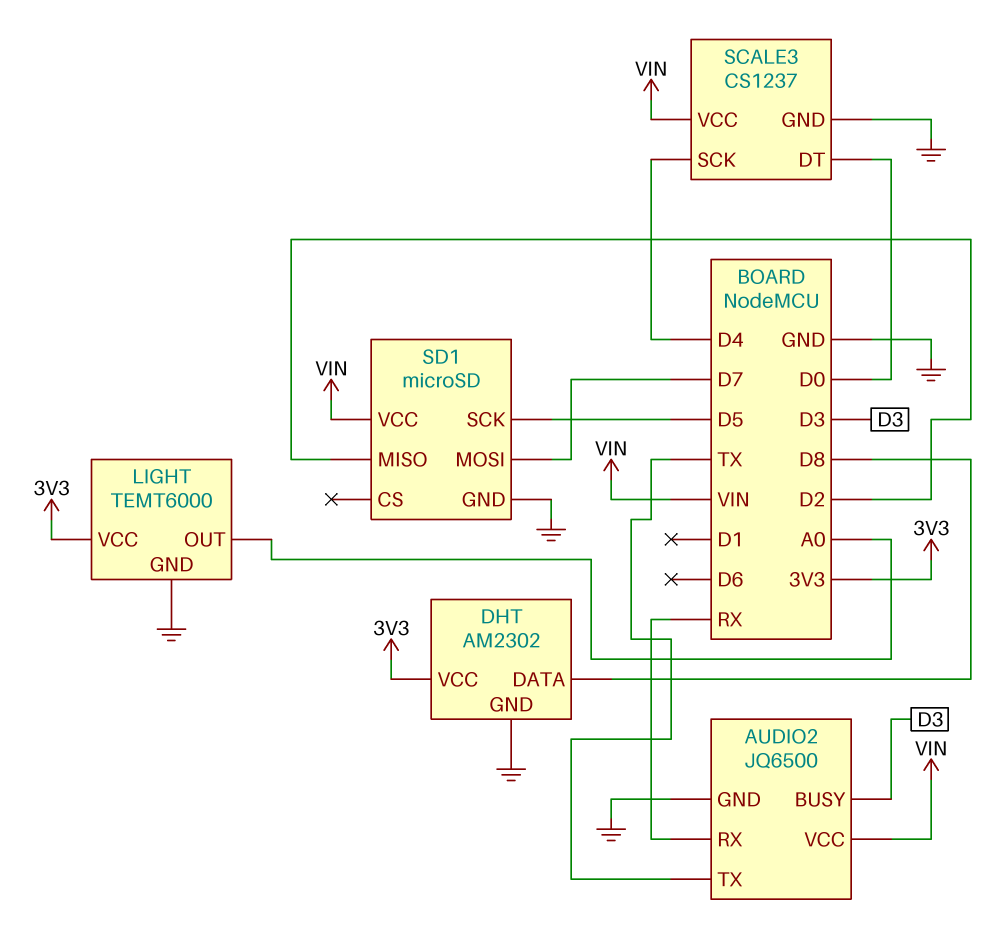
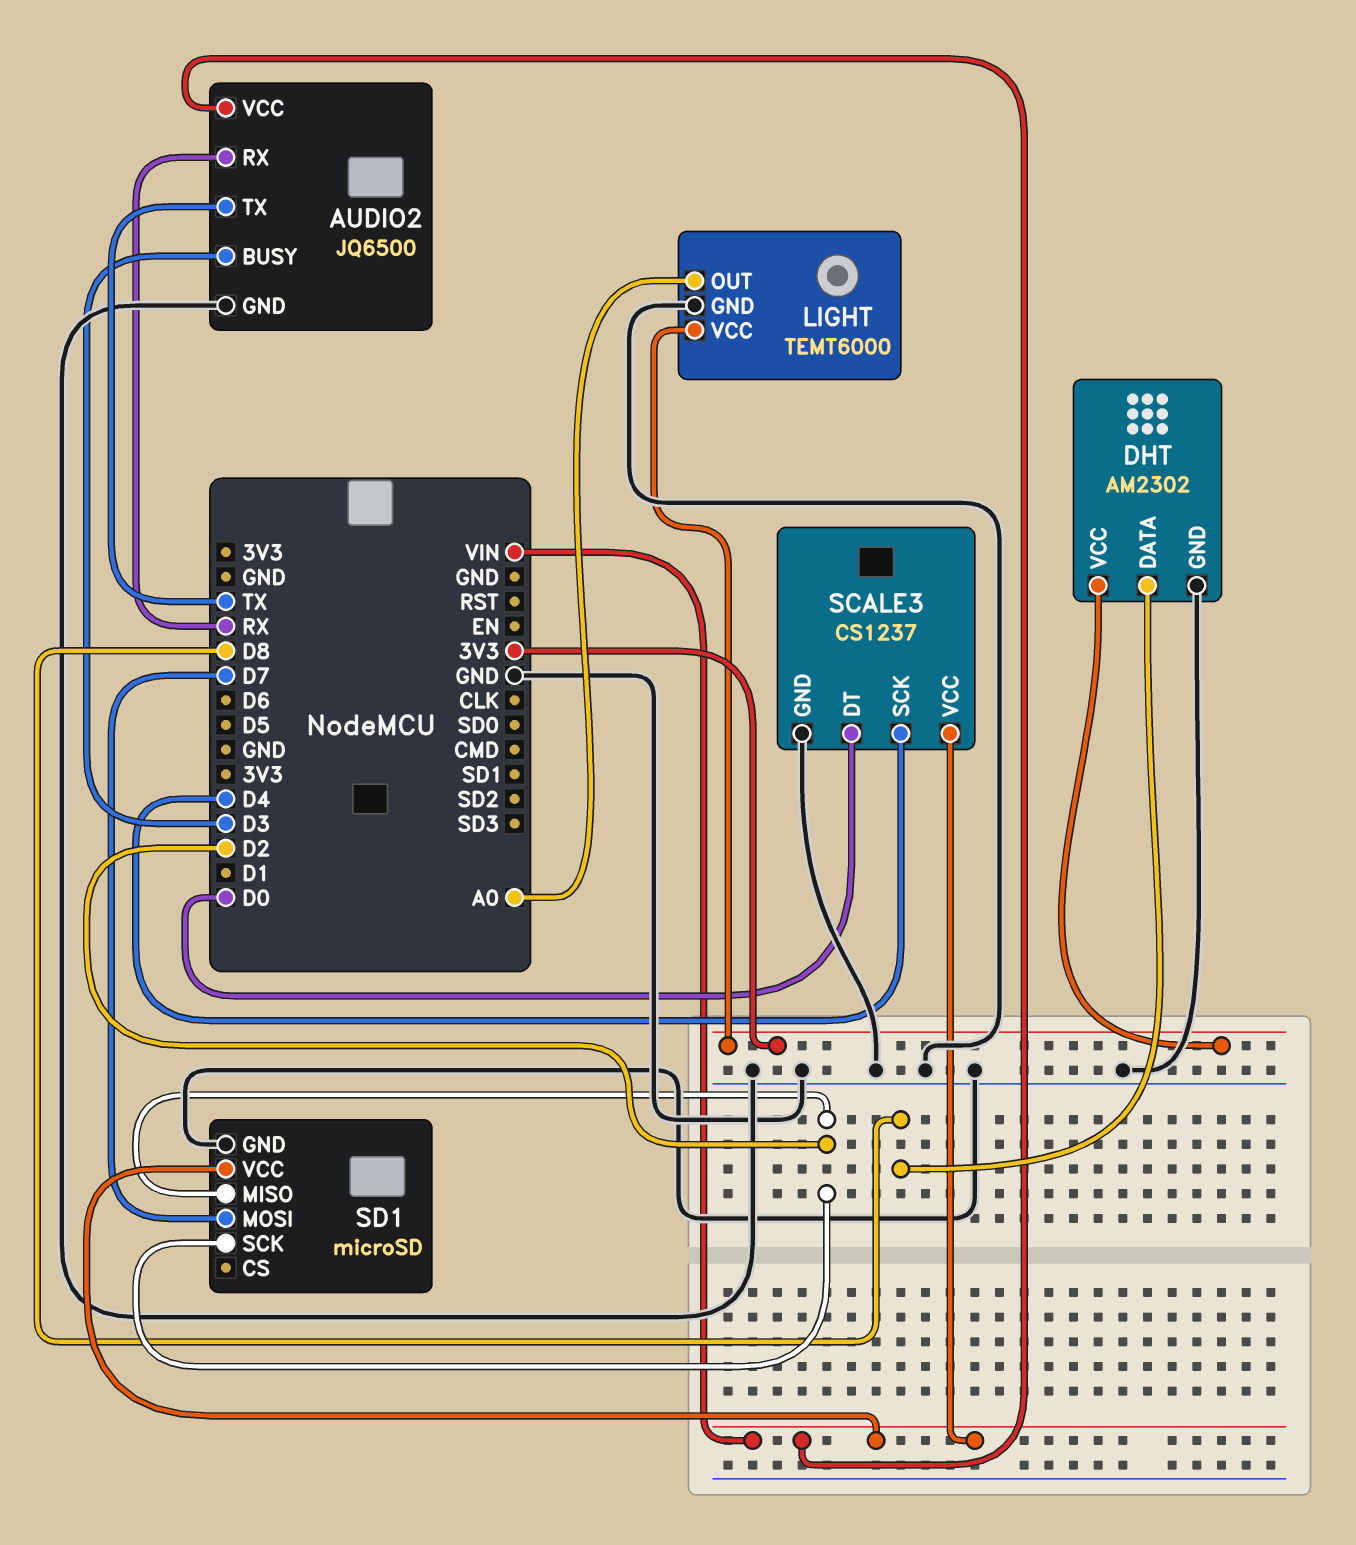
SD1 pin SCK: D5 -> D2

